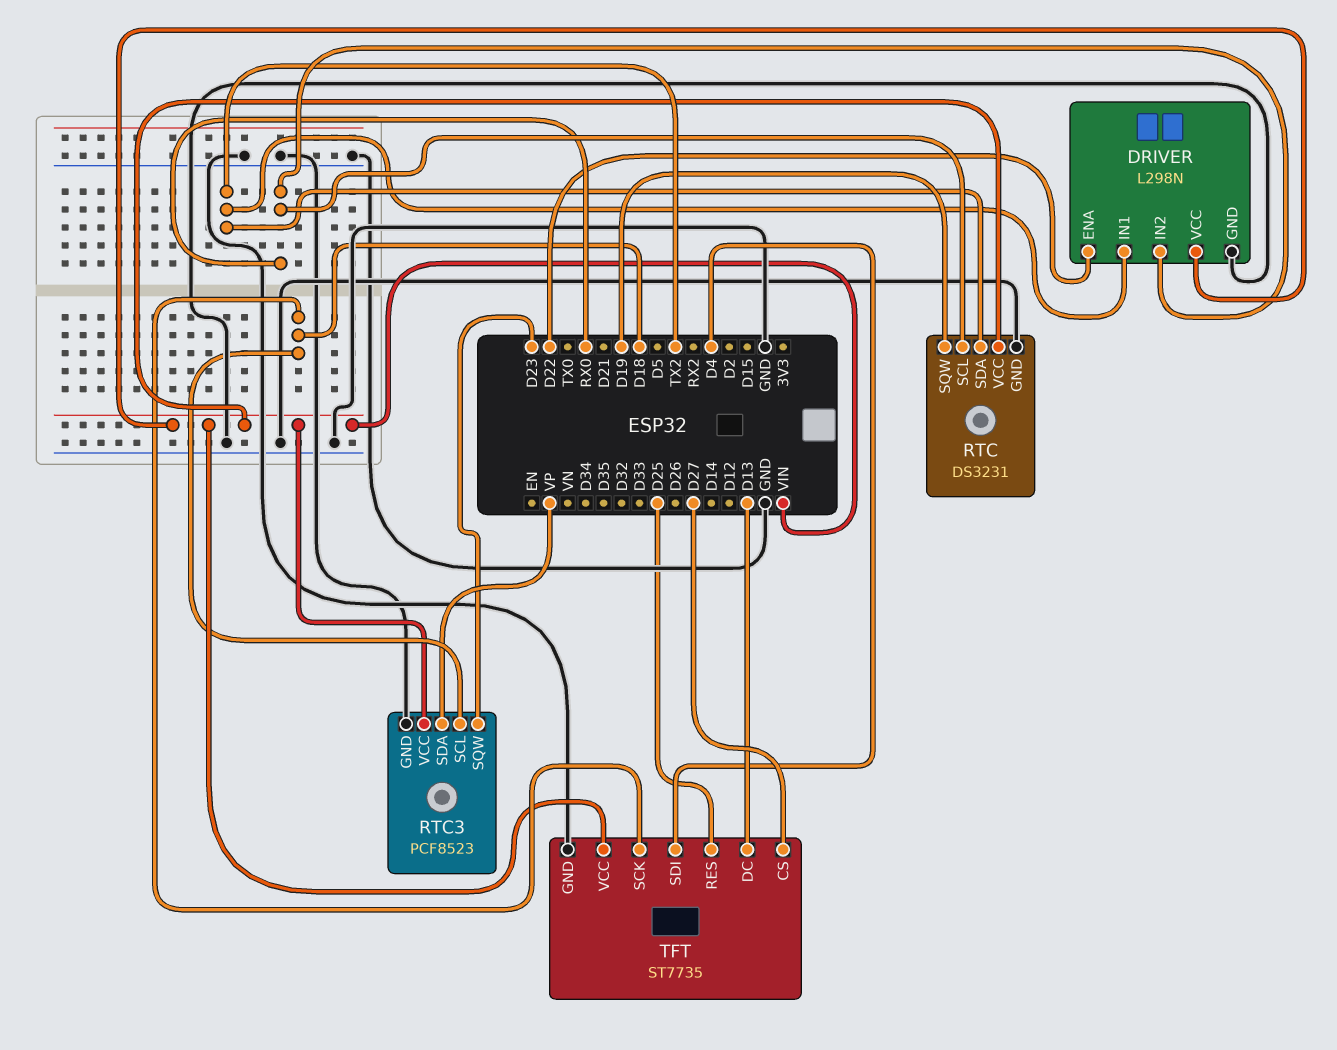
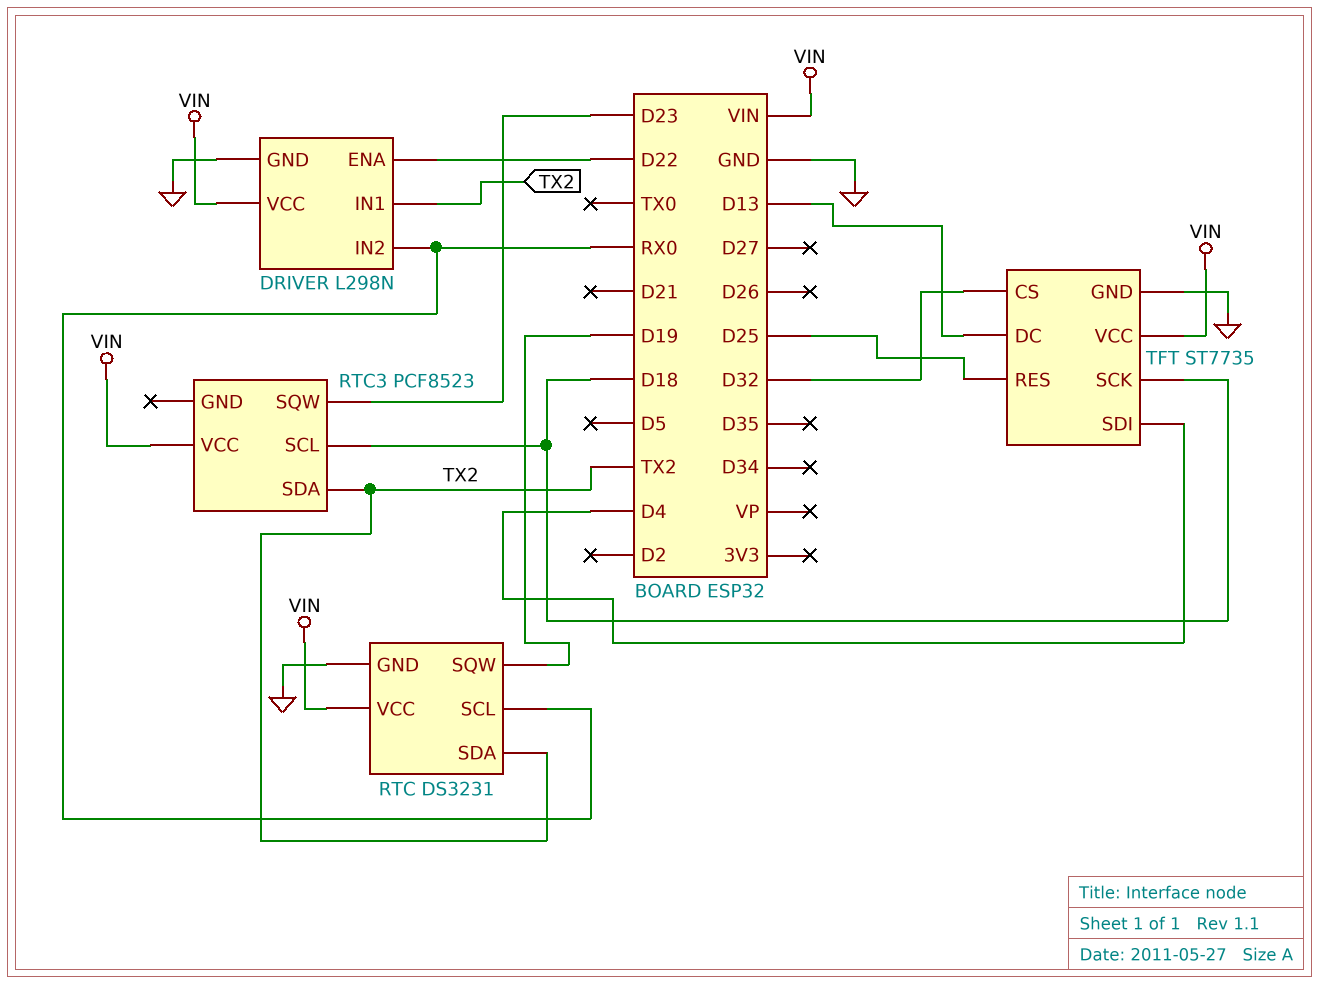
RTC3 pin GND: GND -> none
RTC3 pin SDA: VP -> TX2
TFT pin CS: D27 -> D32

